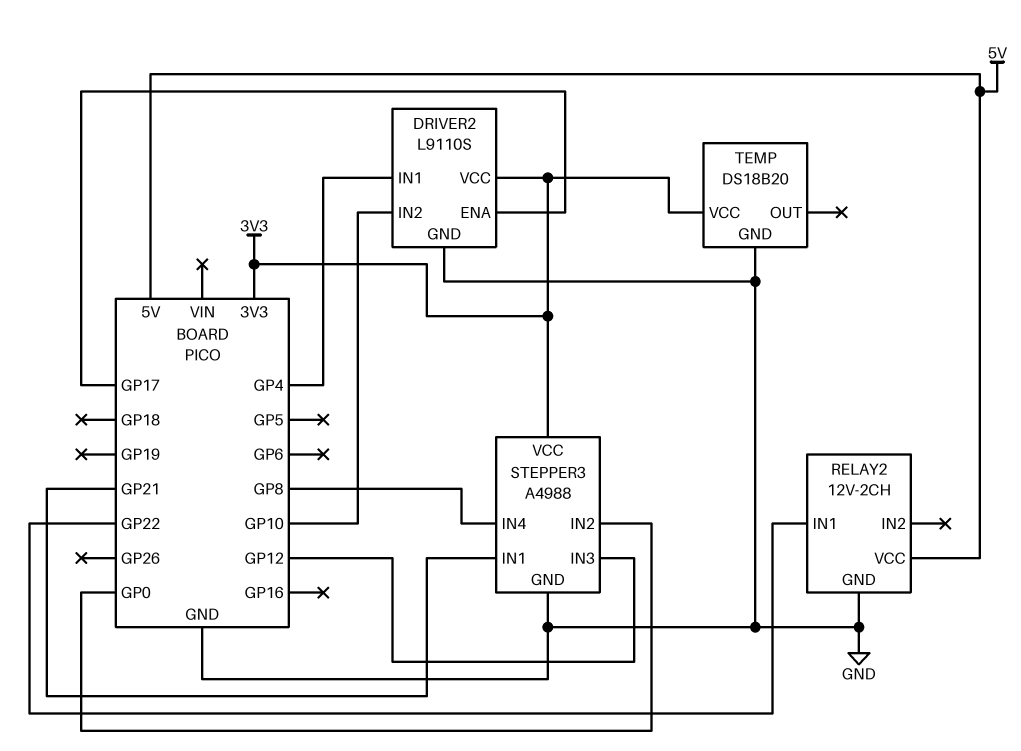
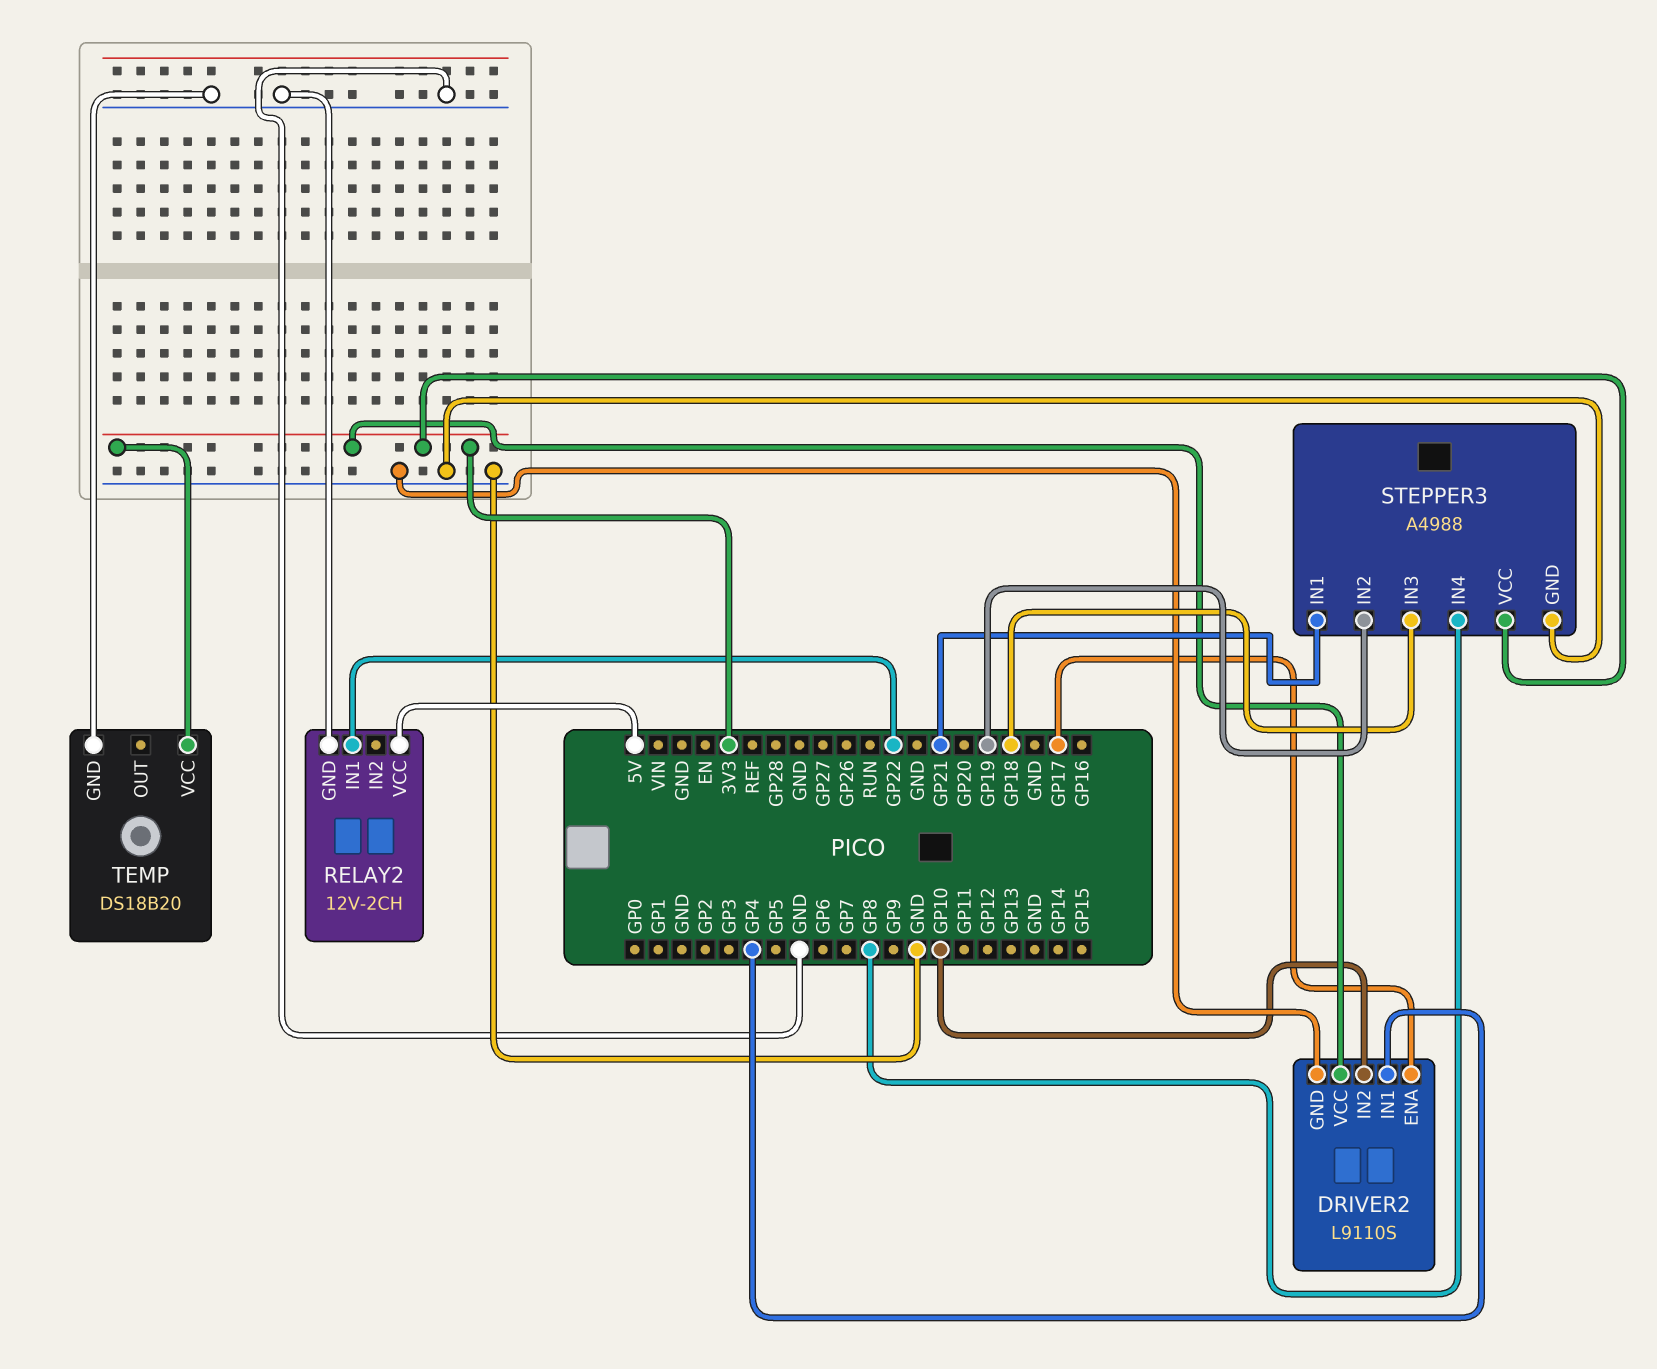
STEPPER3 pin IN2: GP0 -> GP19
STEPPER3 pin IN3: GP12 -> GP18

